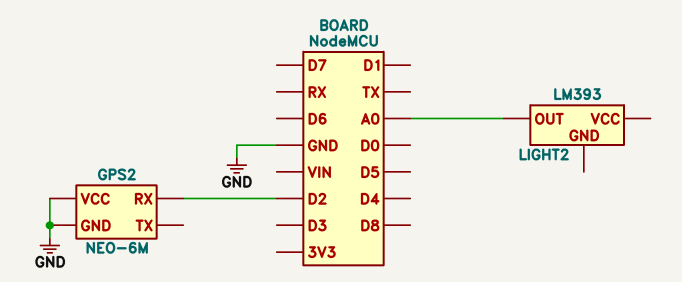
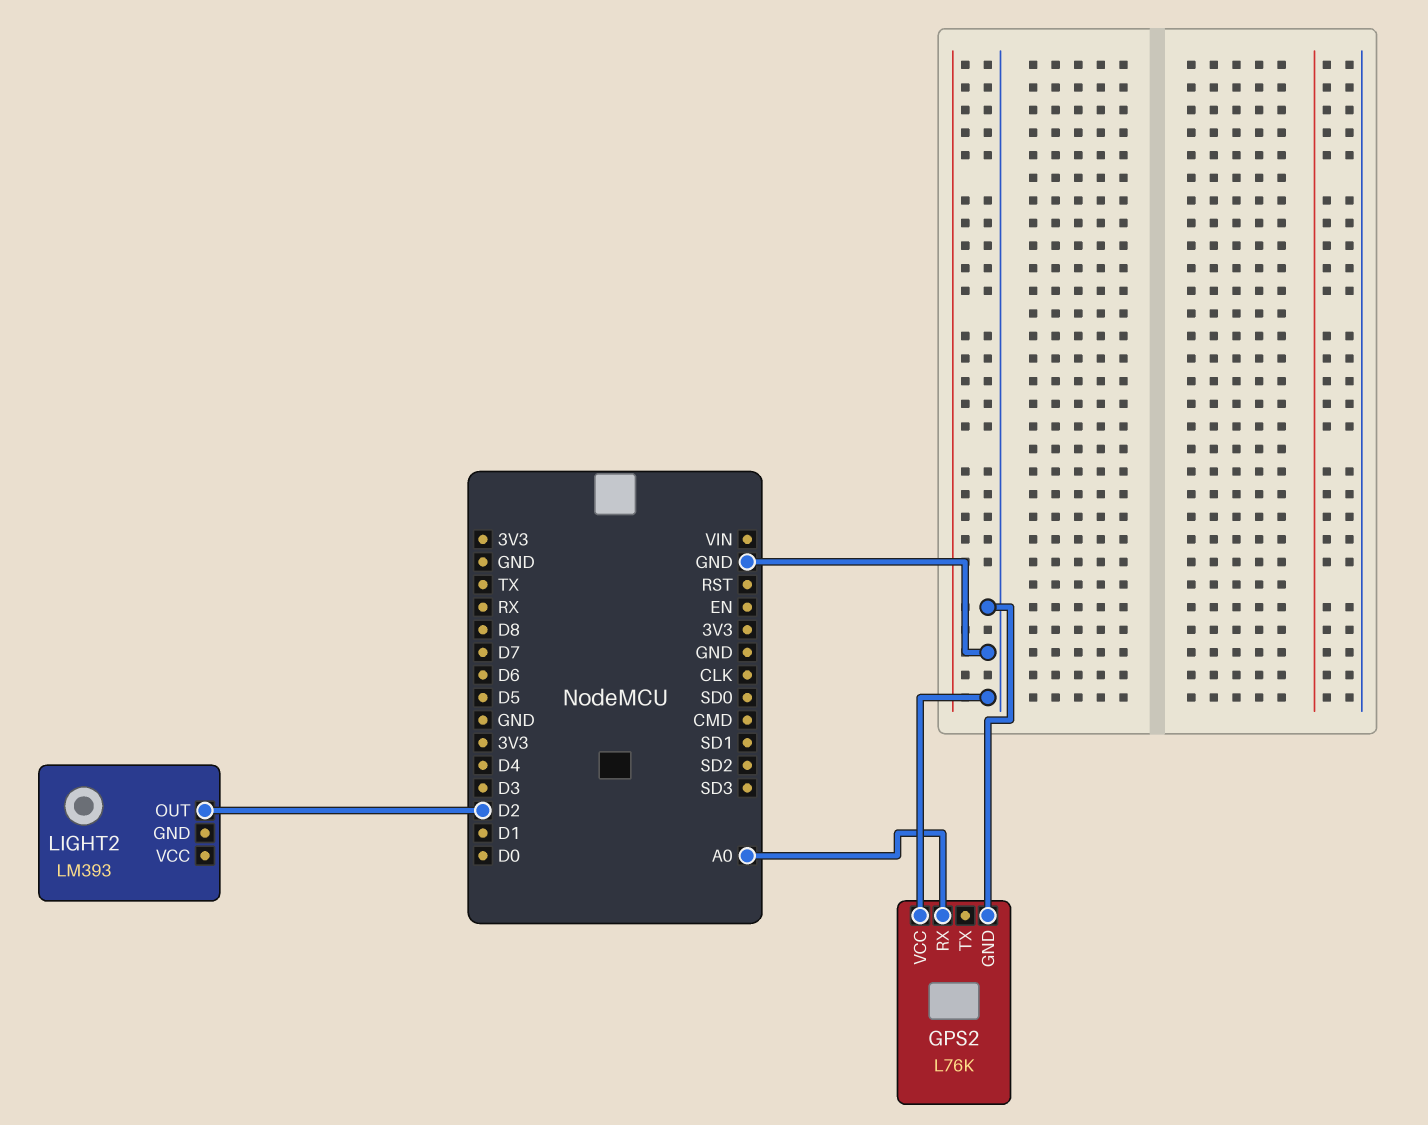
GPS2: NEO-6M -> L76K
GPS2 pin RX: D2 -> A0
LIGHT2 pin OUT: A0 -> D2

